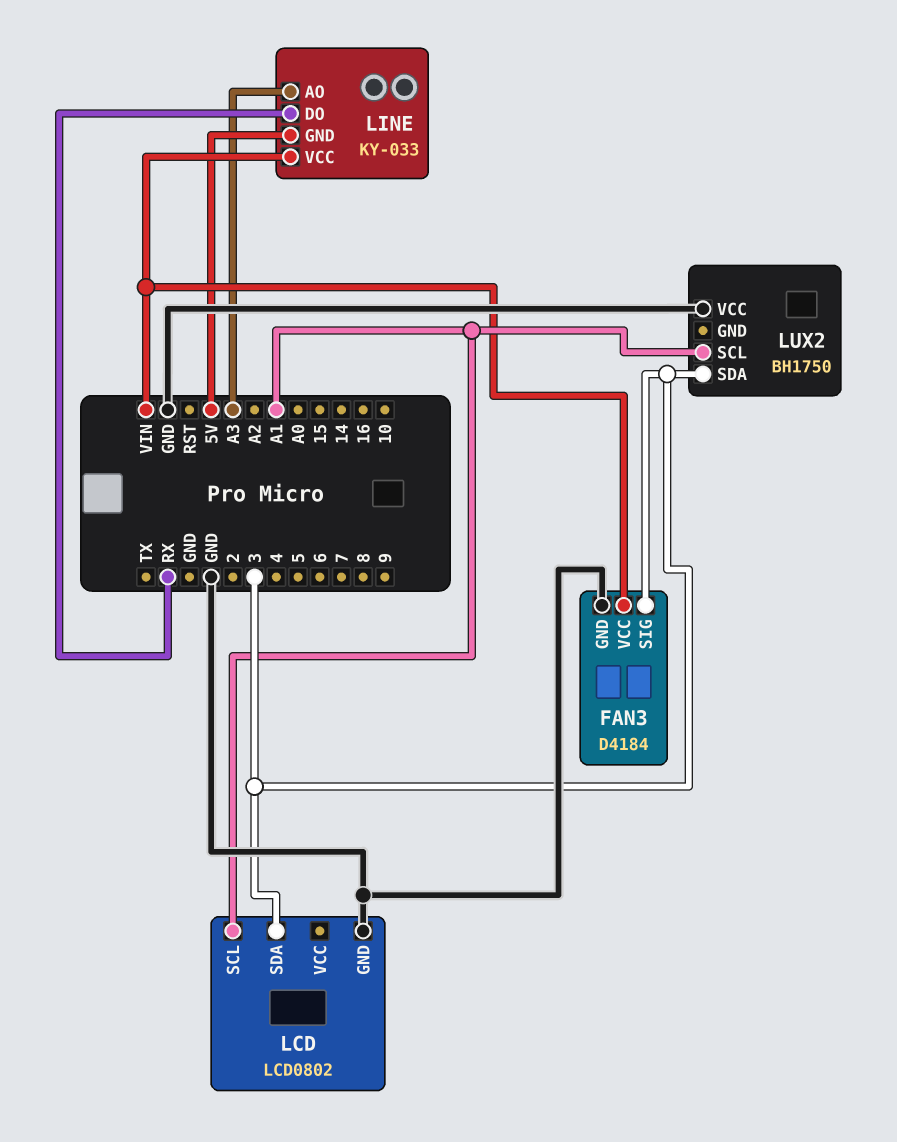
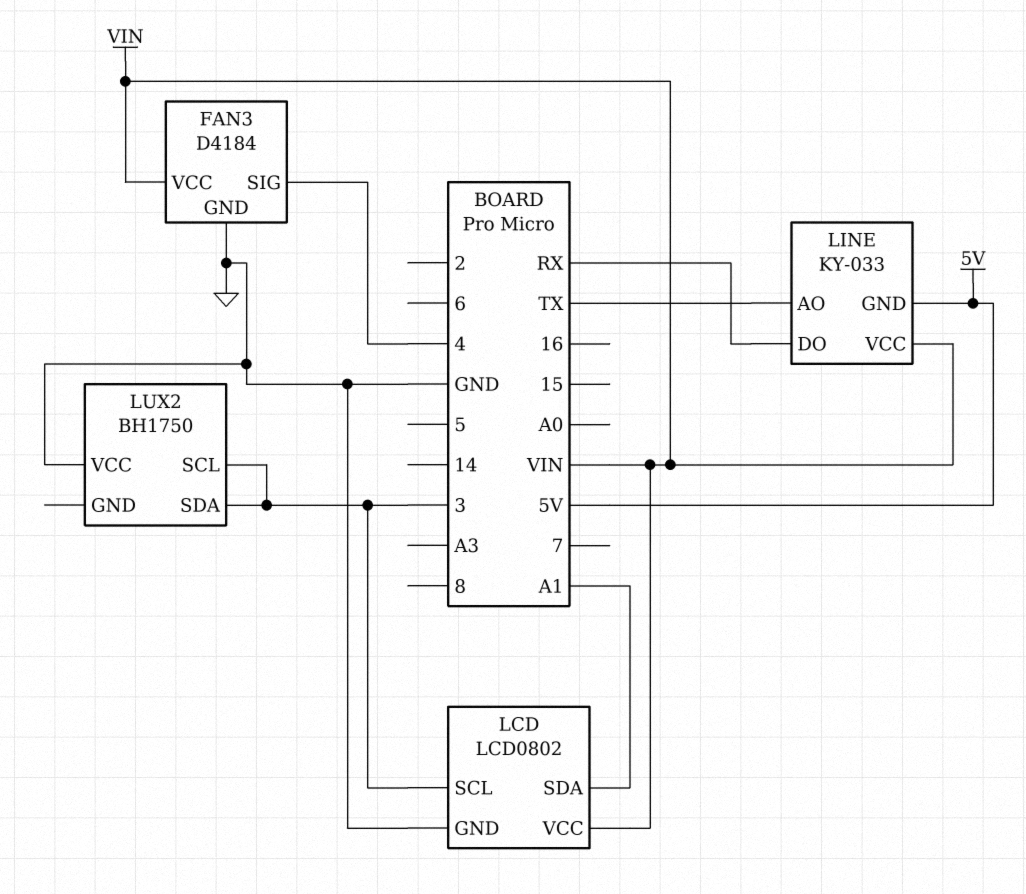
FAN3 pin SIG: 3 -> 4
LCD pin SCL: A1 -> 3
LCD pin SDA: 3 -> A1
LCD pin VCC: none -> VIN
LINE pin AO: A3 -> TX
LUX2 pin SCL: A1 -> 3

